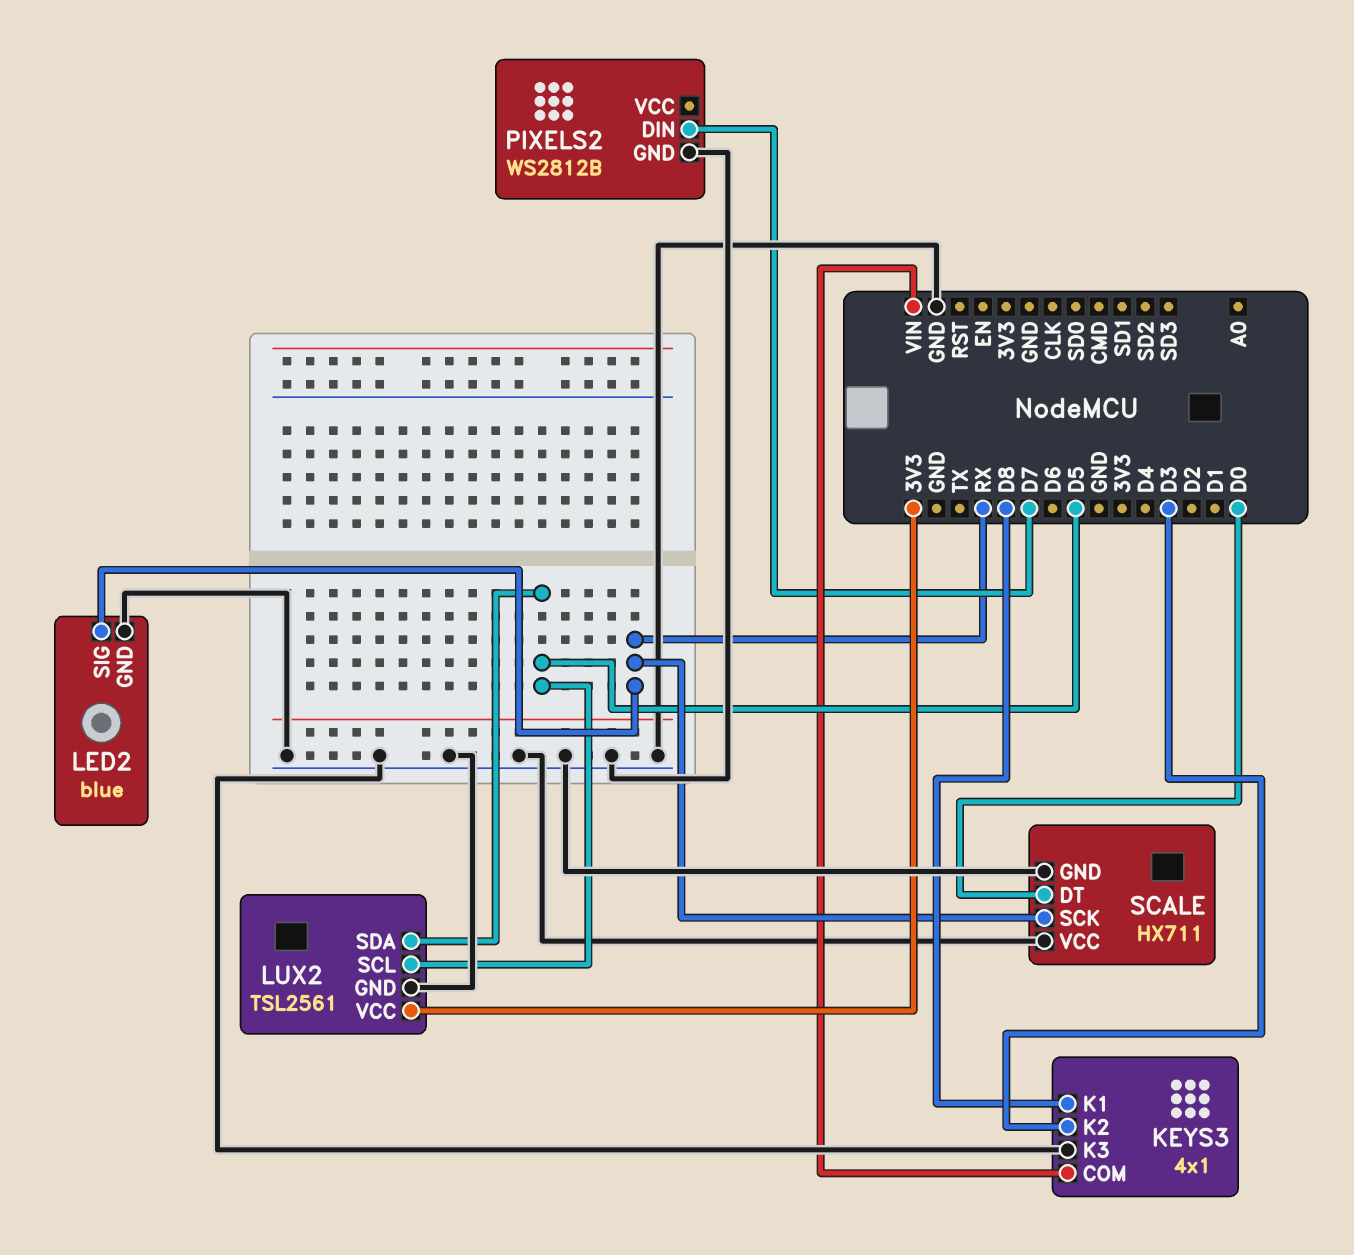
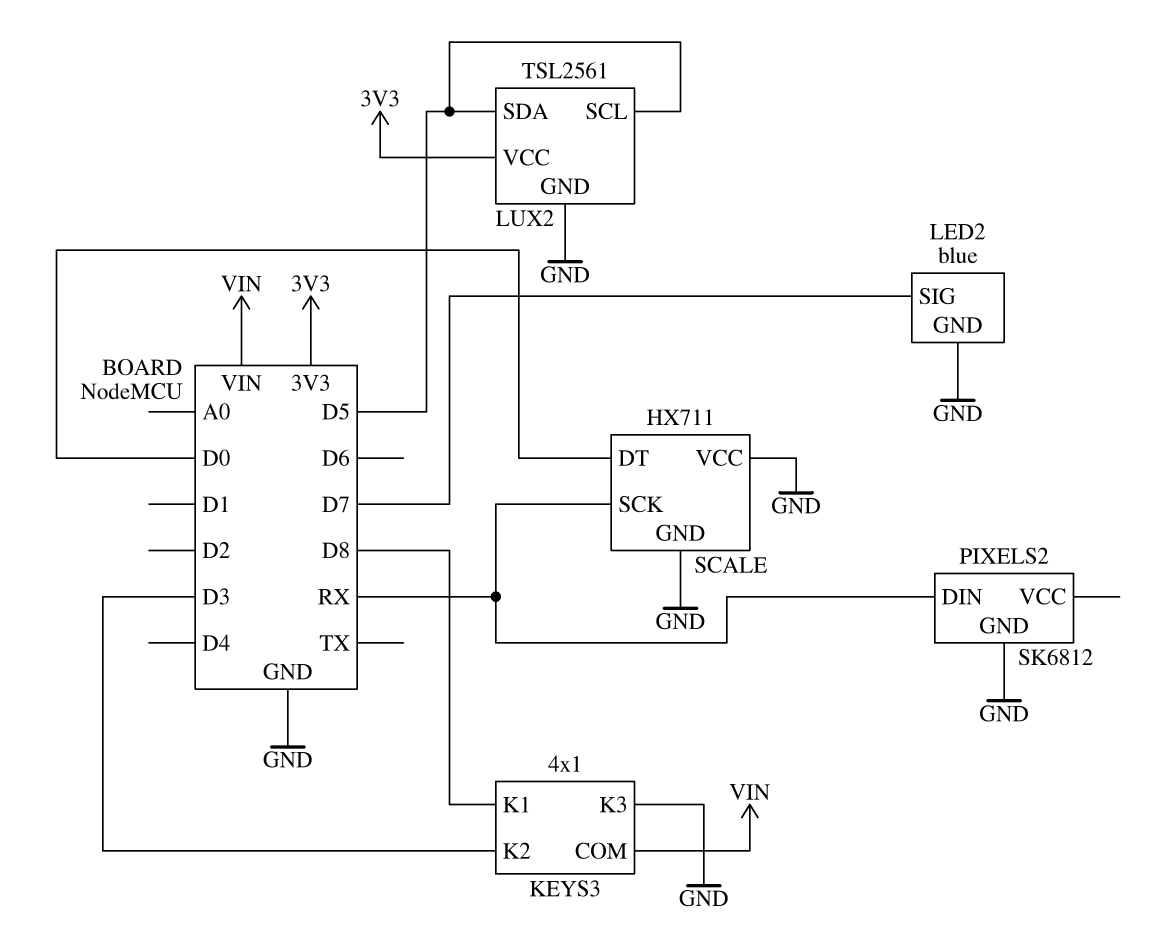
LED2 pin SIG: RX -> D7
PIXELS2: WS2812B -> SK6812
PIXELS2 pin DIN: D7 -> RX

